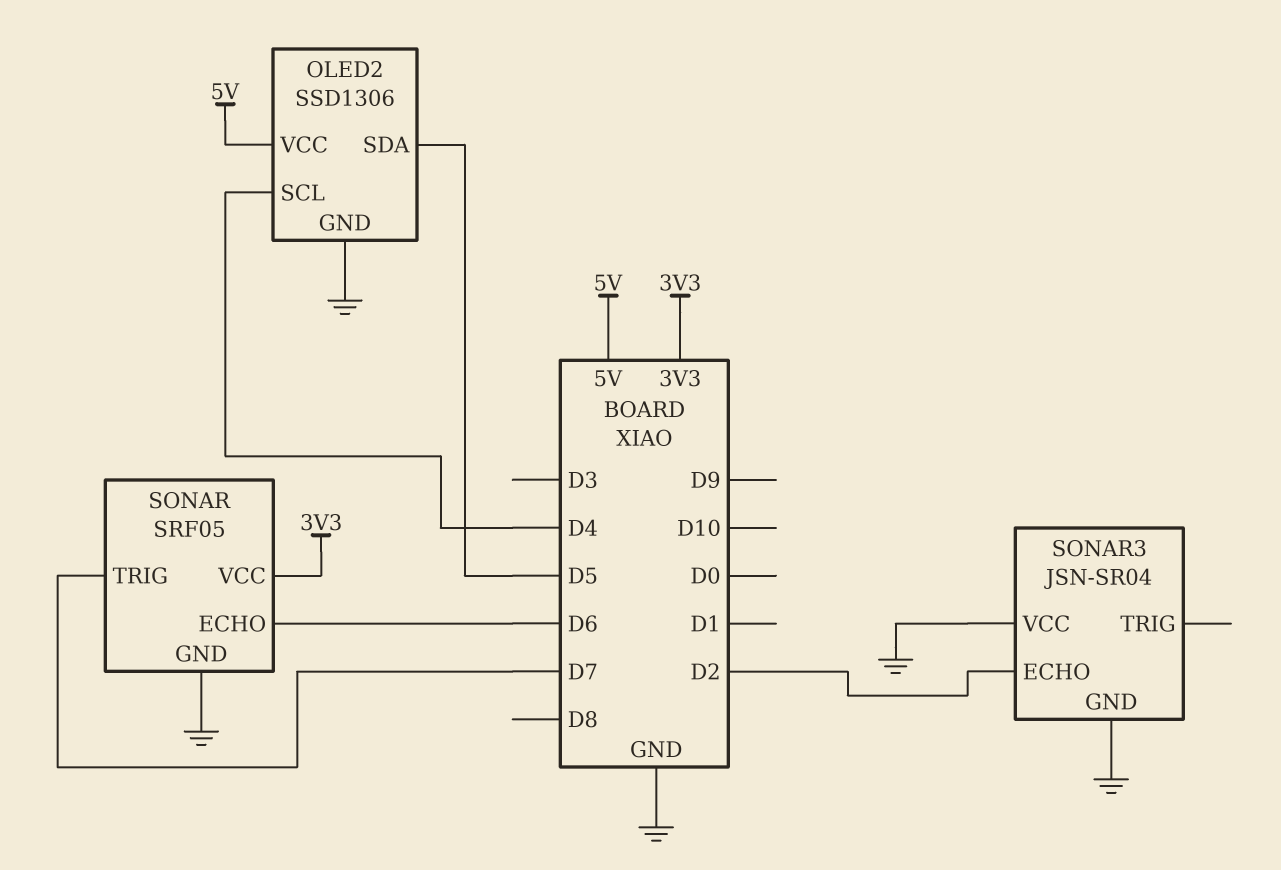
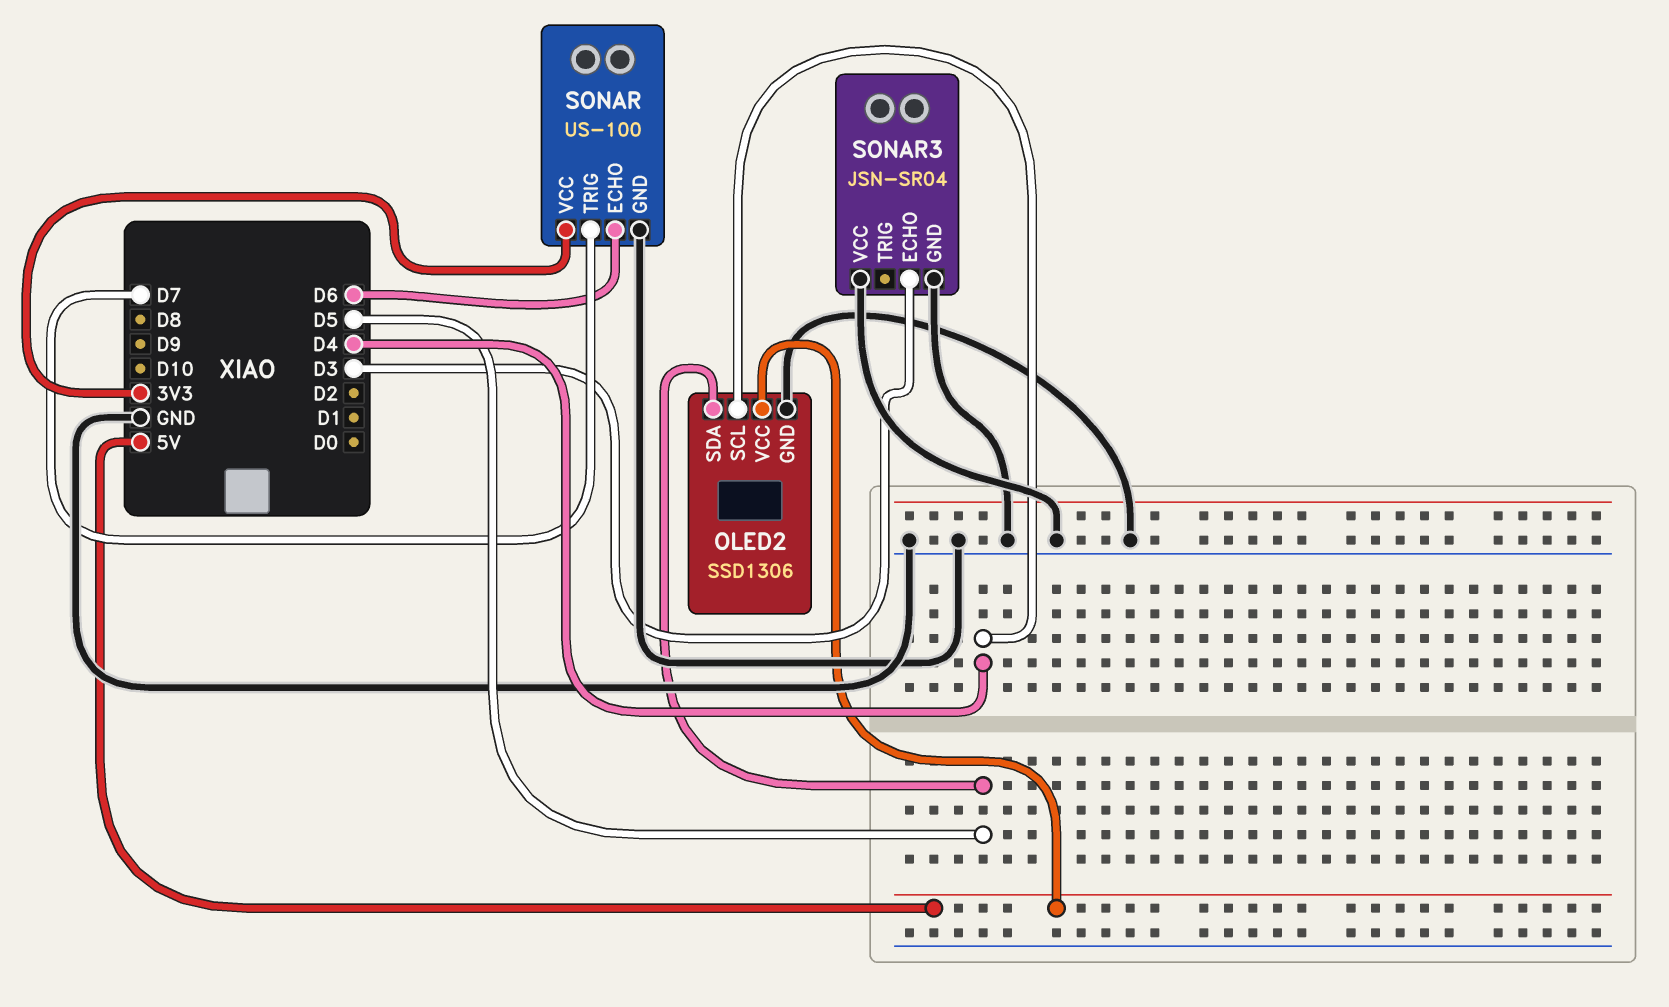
SONAR: SRF05 -> US-100
SONAR3 pin ECHO: D2 -> D3

